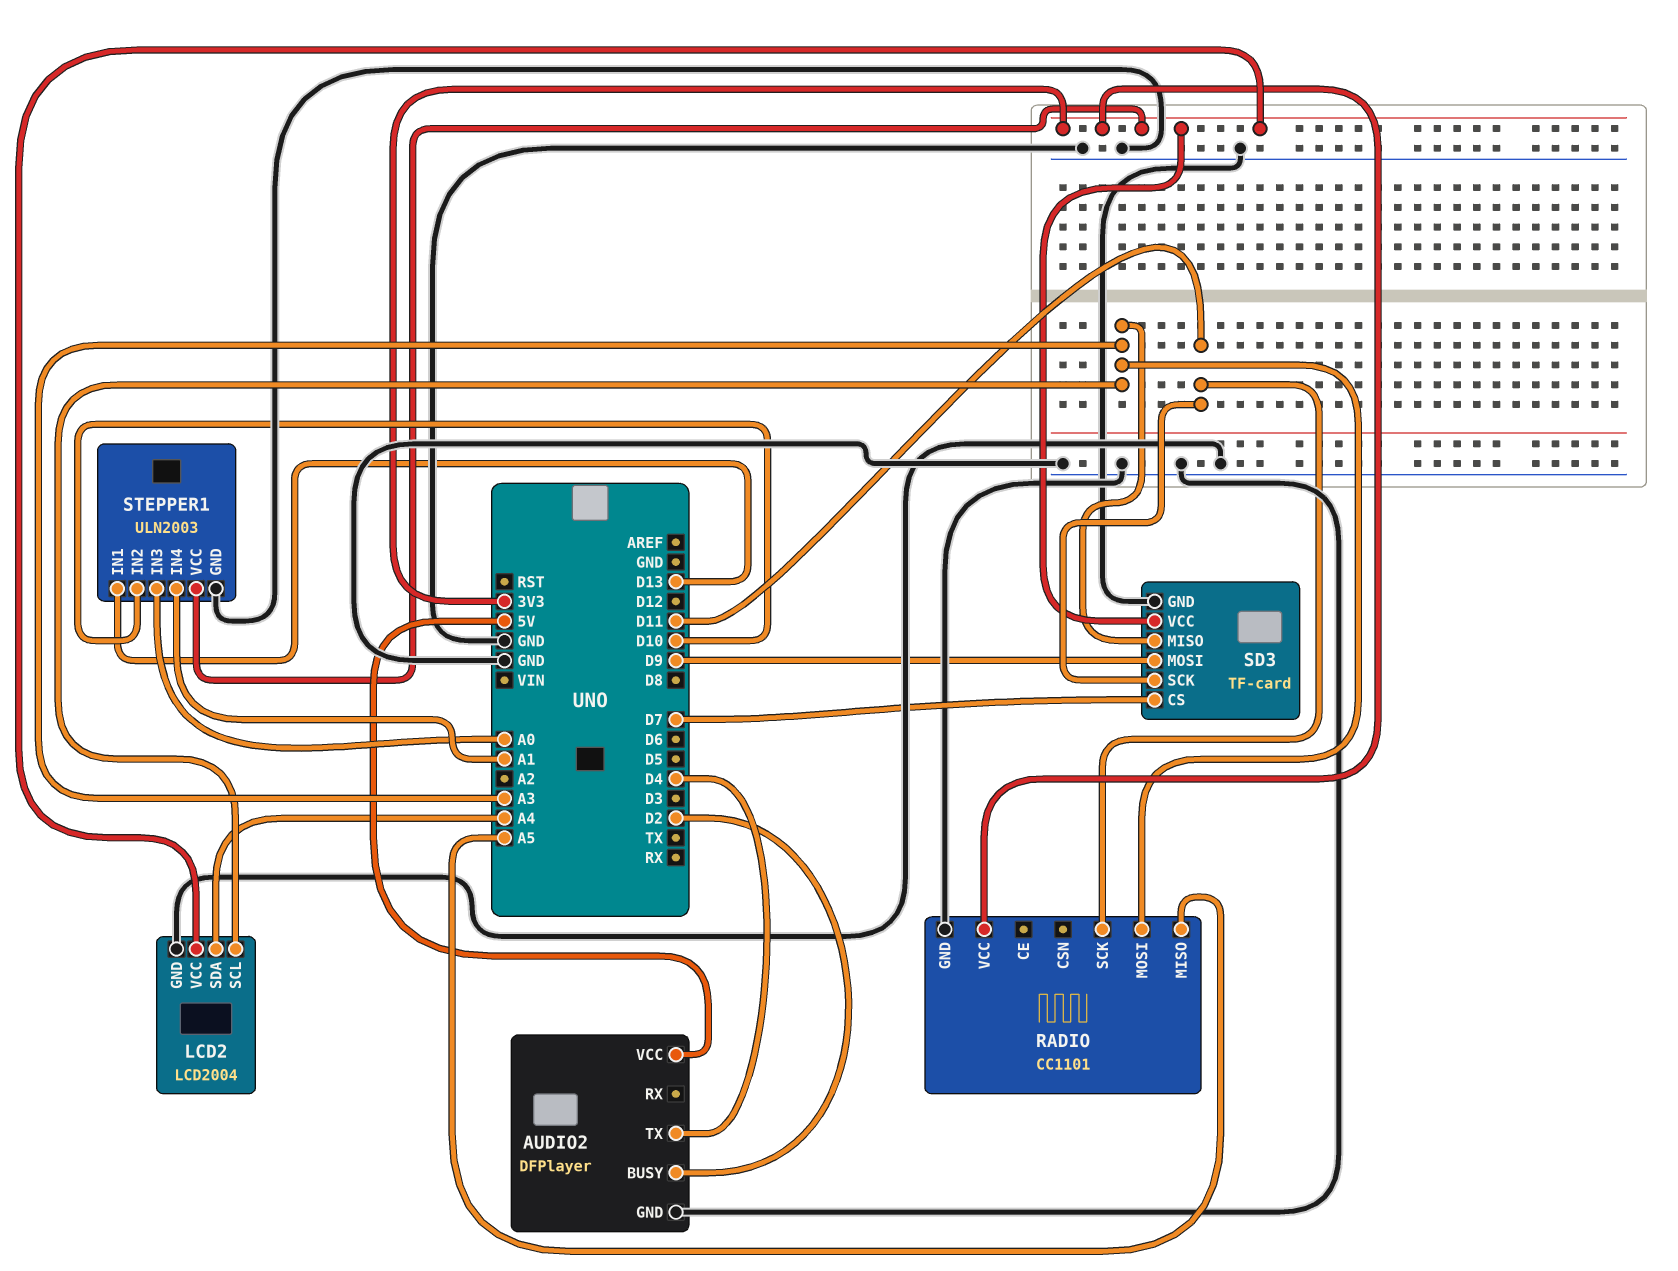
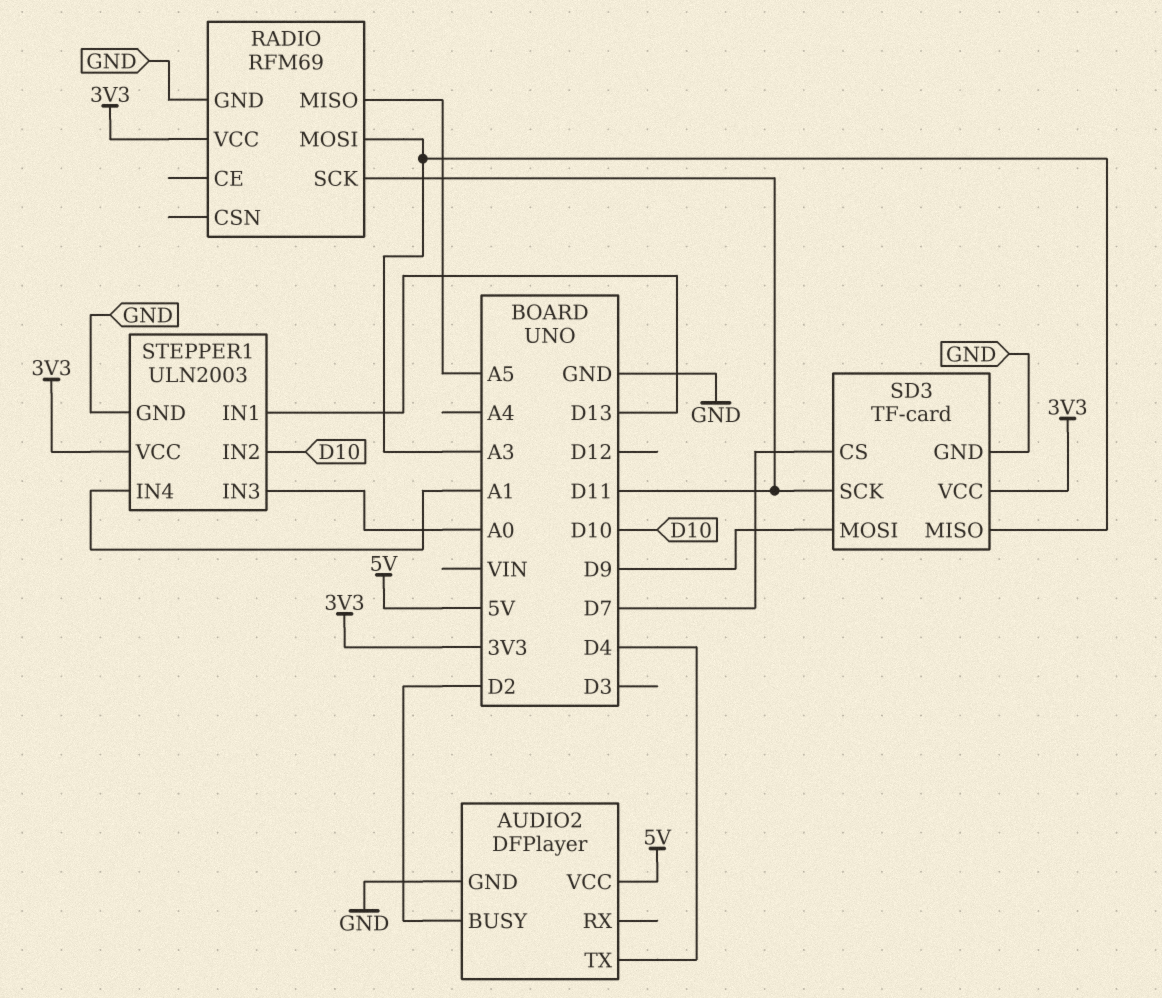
LCD2: LCD2004 -> none
LCD2 pin GND: GND -> none
LCD2 pin SCL: A3 -> none
LCD2 pin SDA: A4 -> none
LCD2 pin VCC: 3V3 -> none
RADIO: CC1101 -> RFM69

